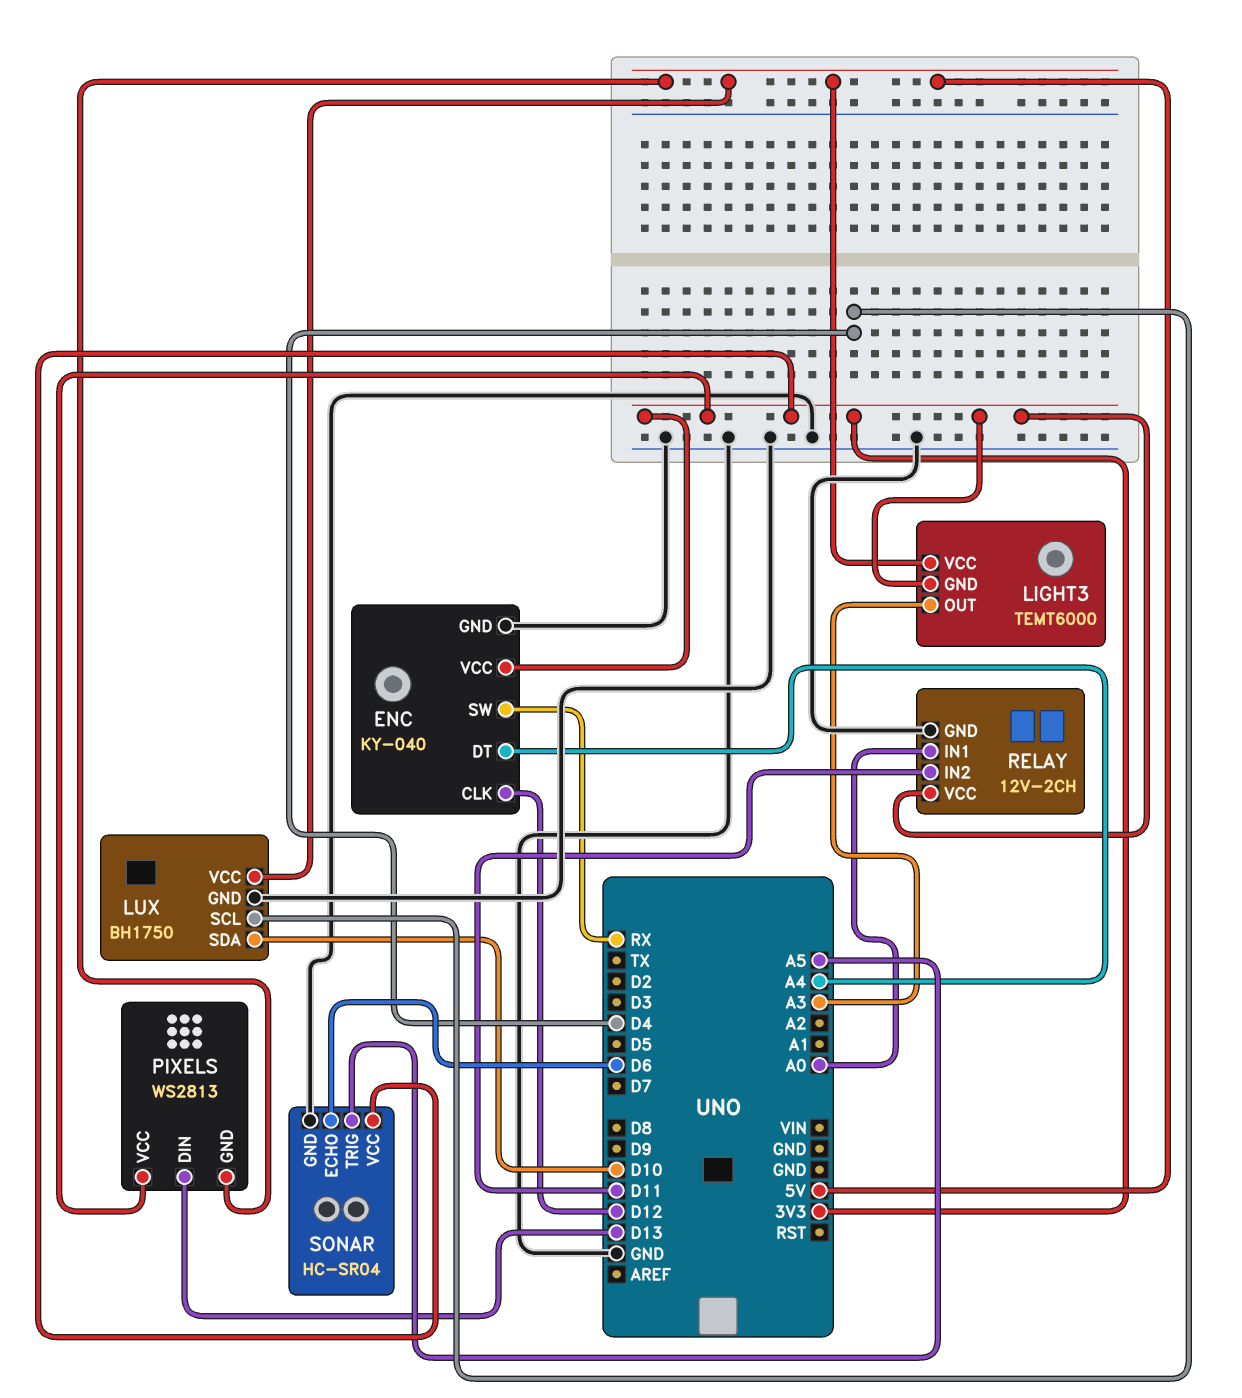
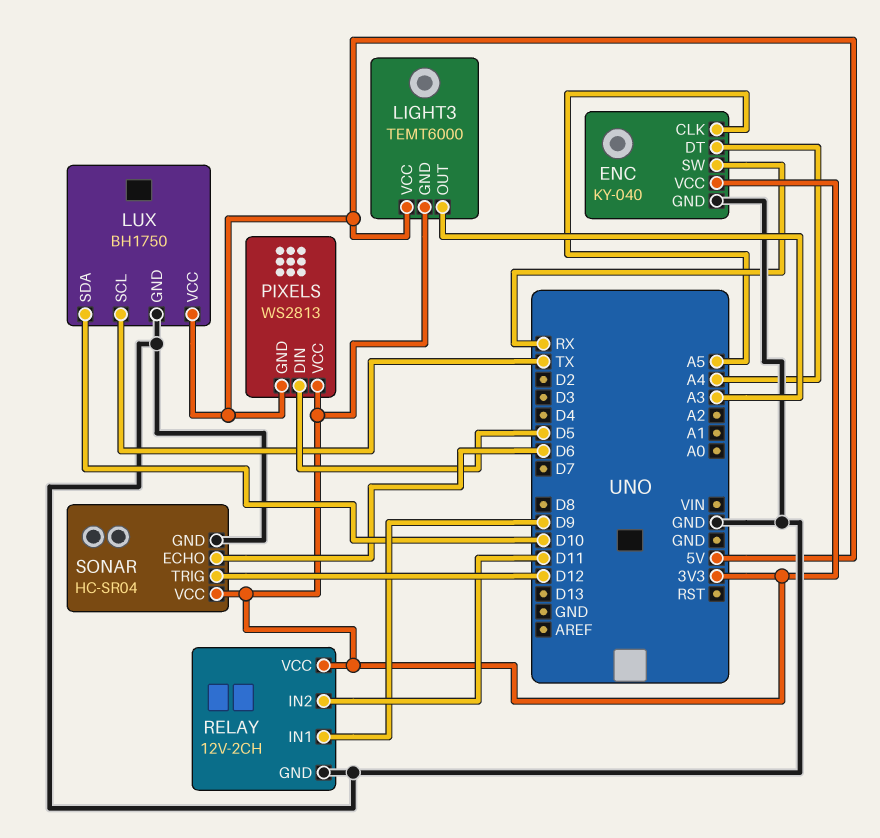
ENC pin CLK: D12 -> A5
LUX pin SCL: D4 -> TX
PIXELS pin DIN: D13 -> D5
RELAY pin IN1: A0 -> D9
SONAR pin TRIG: A5 -> D12

